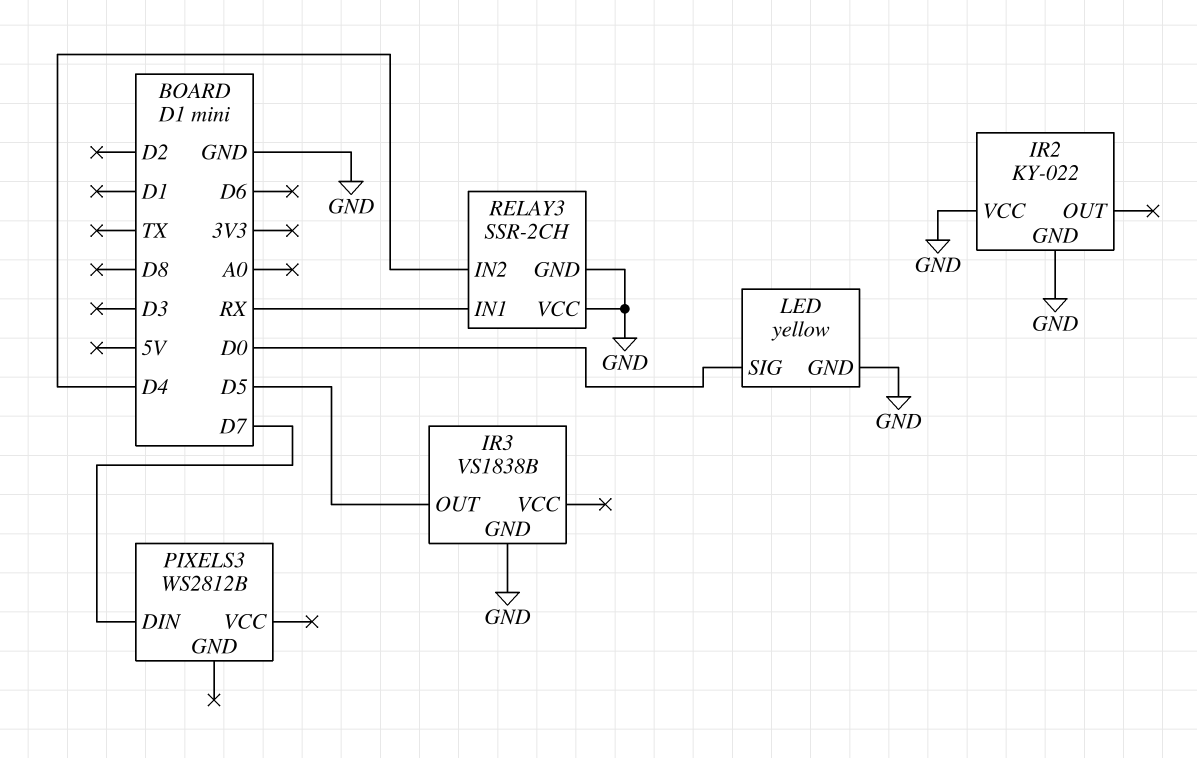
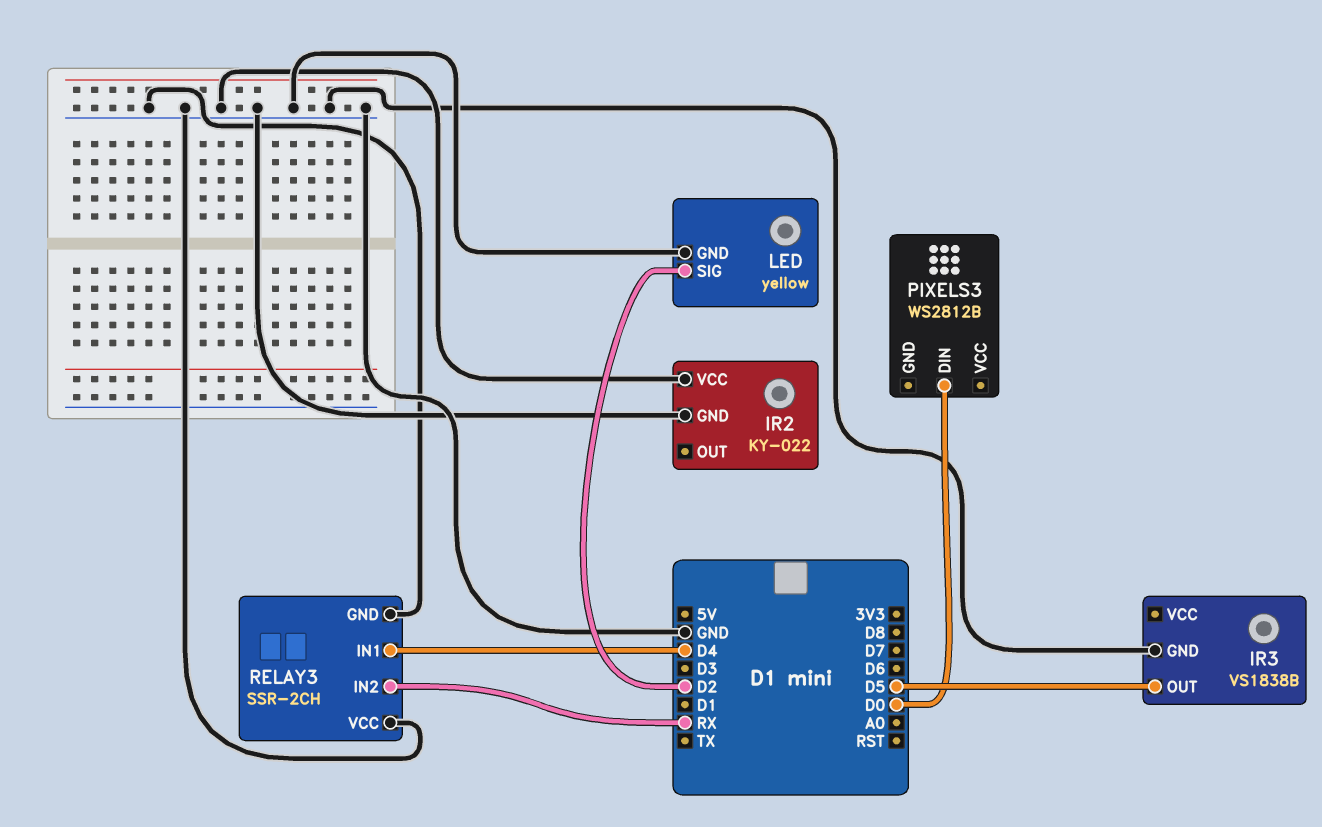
LED pin SIG: D0 -> D2
PIXELS3 pin DIN: D7 -> D0
RELAY3 pin IN1: RX -> D4
RELAY3 pin IN2: D4 -> RX

